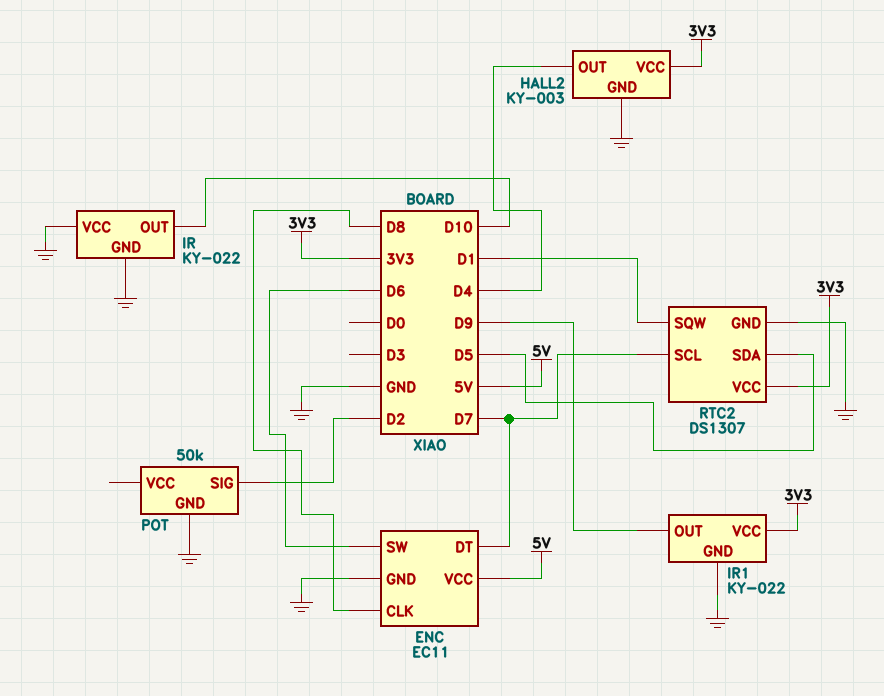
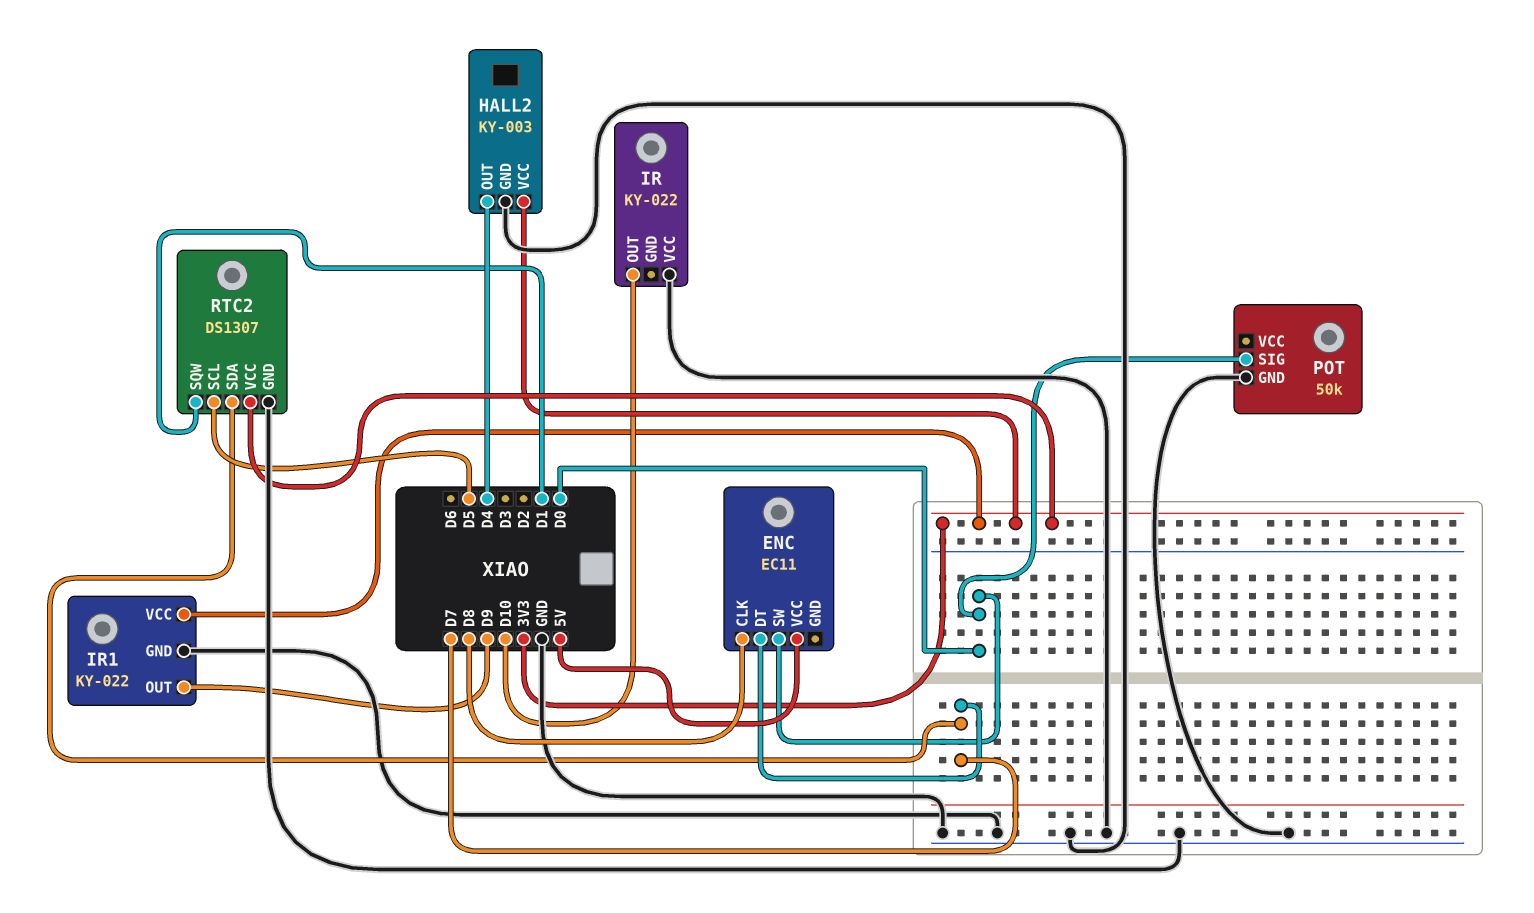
ENC pin GND: GND -> none
ENC pin SW: D6 -> D0
IR pin GND: GND -> none
POT pin SIG: D2 -> D0
RTC2 pin SCL: D7 -> D5
RTC2 pin SDA: D5 -> D7

